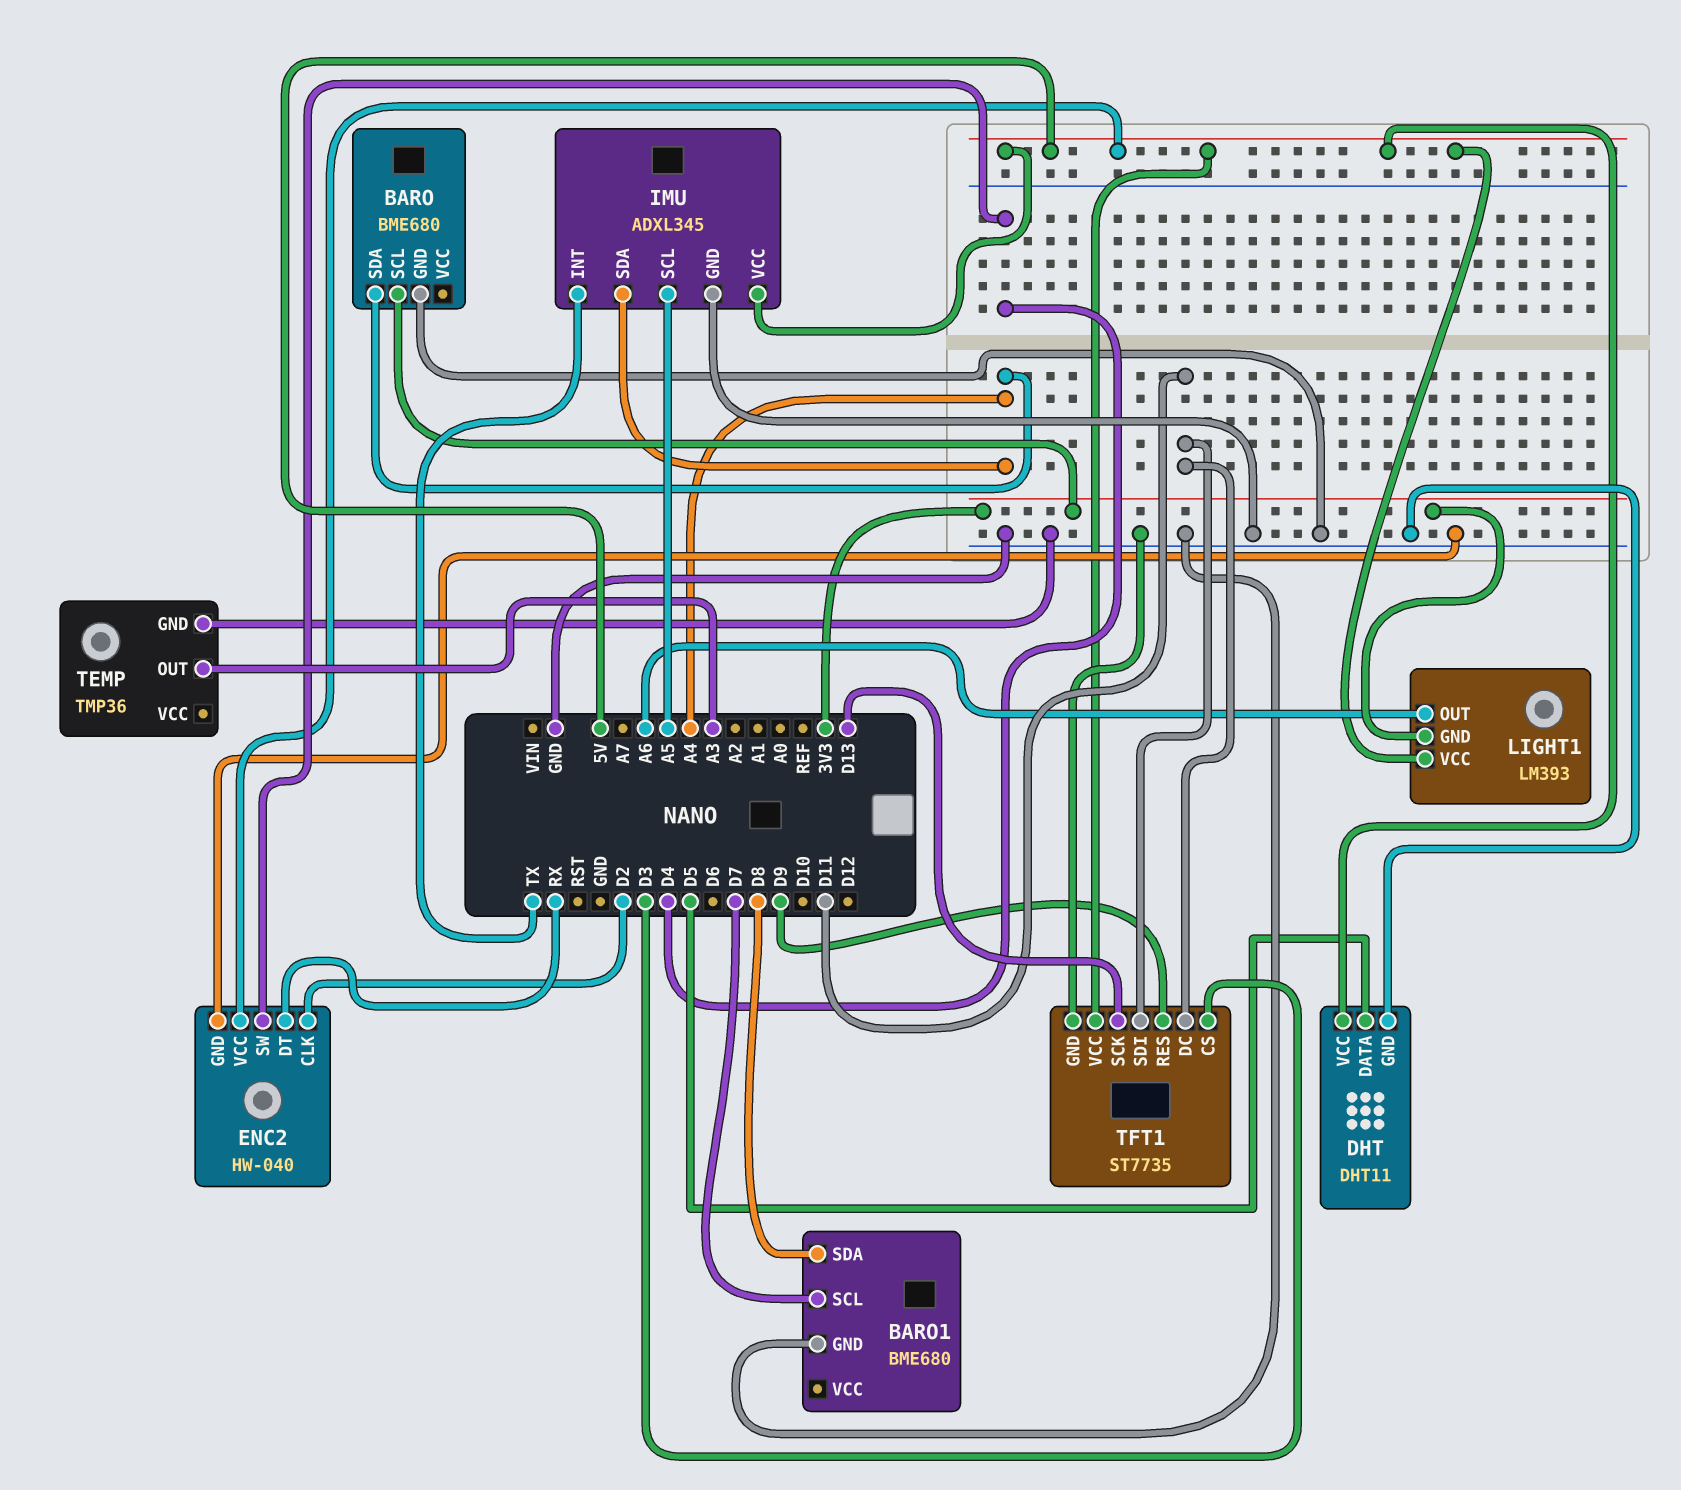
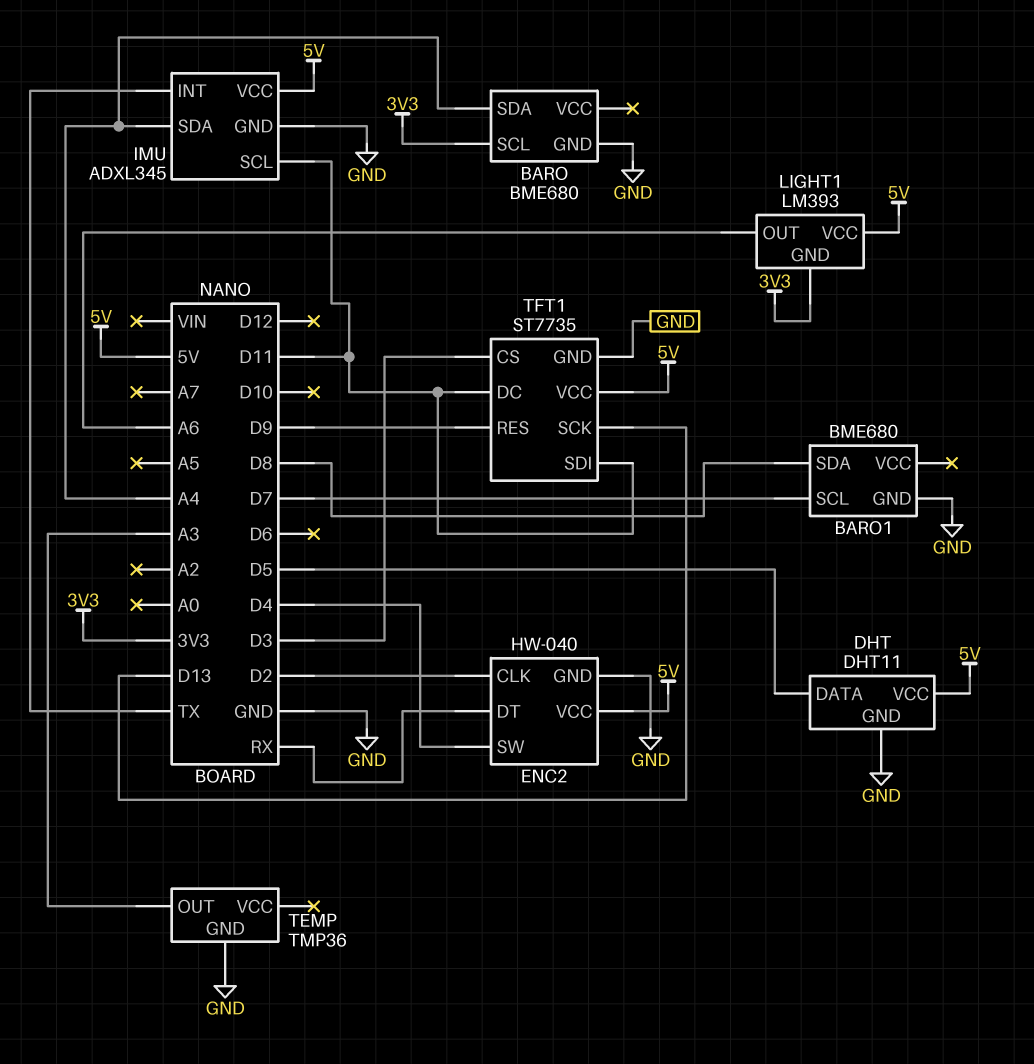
IMU pin SCL: A5 -> D11

